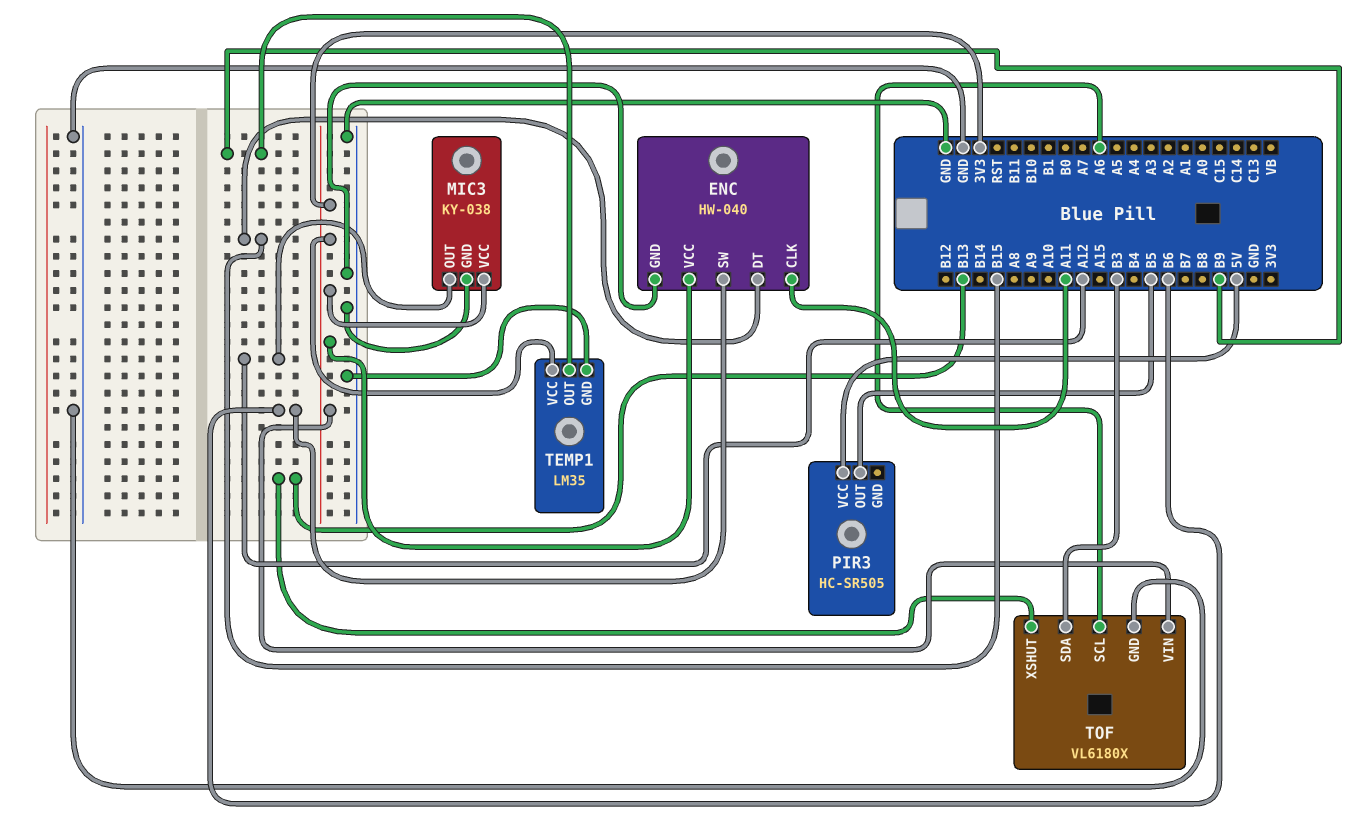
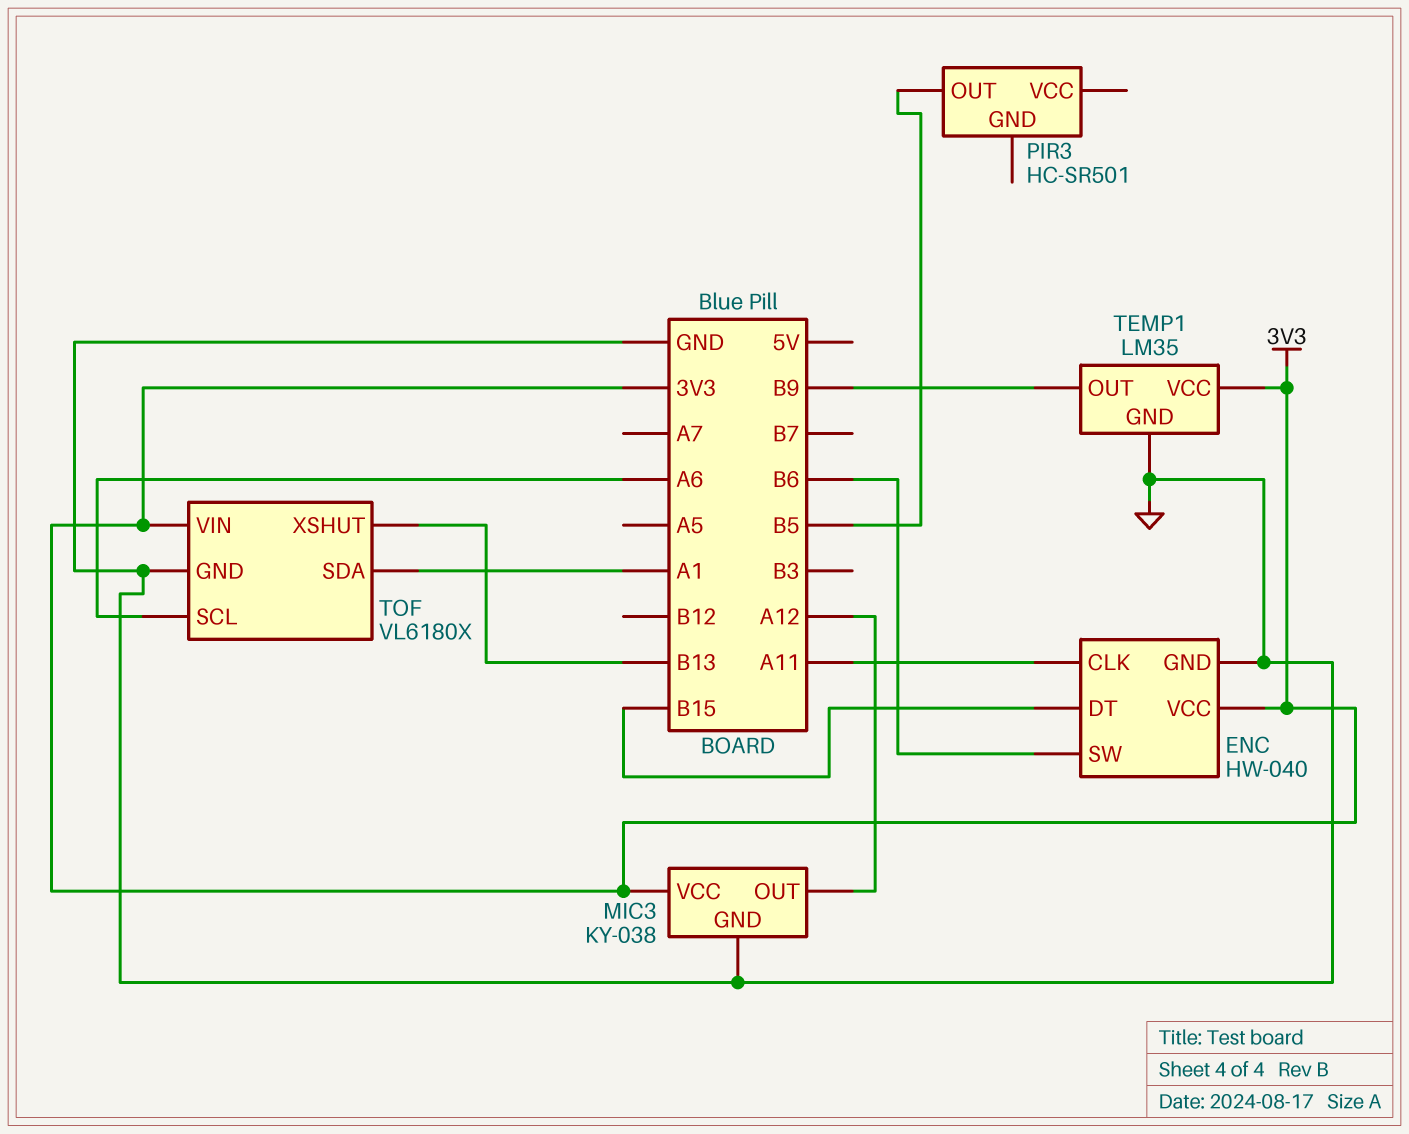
PIR3: HC-SR505 -> HC-SR501
PIR3 pin VCC: 5V -> none
TOF pin SDA: B3 -> A1

